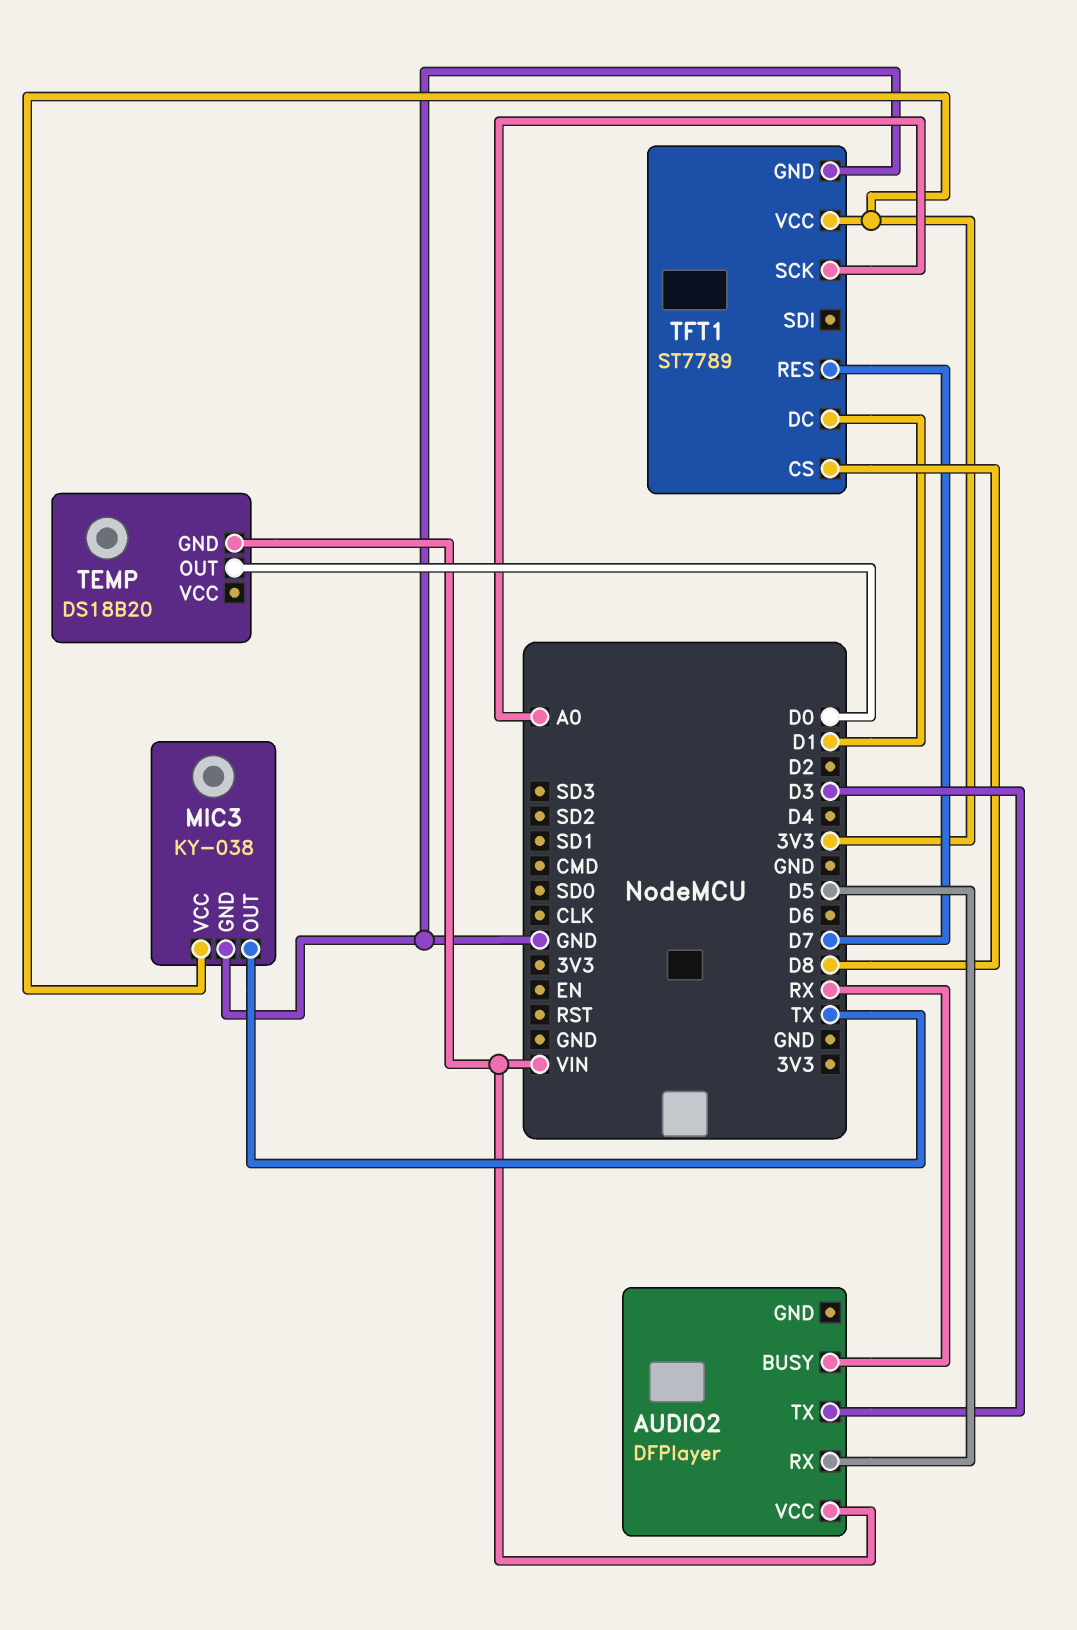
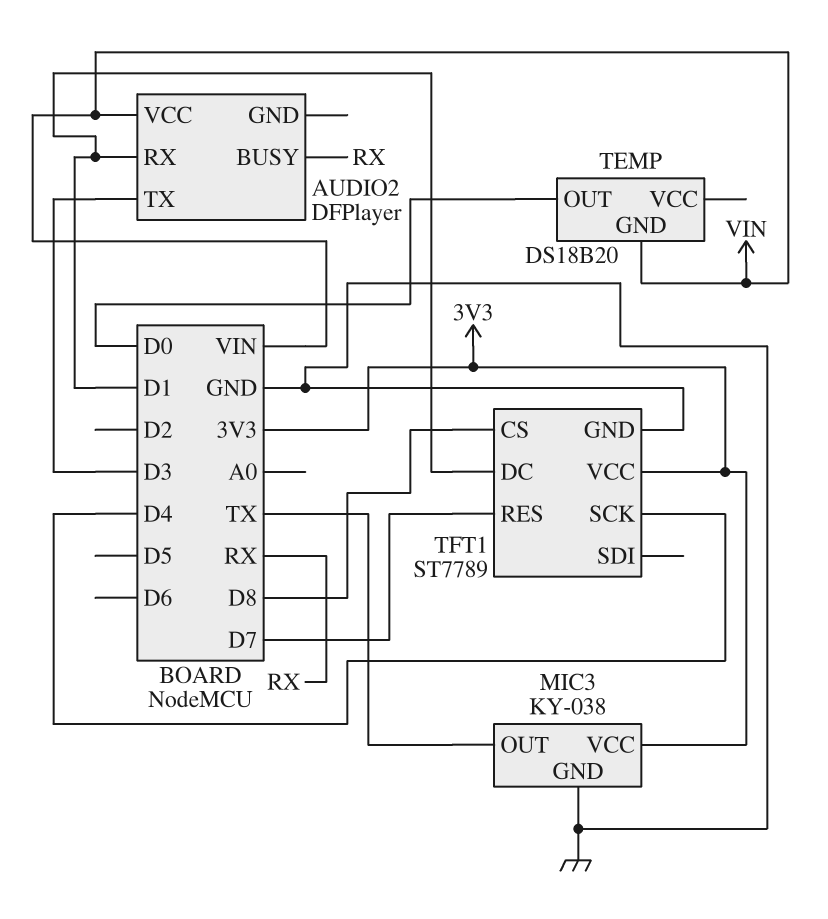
AUDIO2 pin RX: D5 -> D1
TFT1 pin SCK: A0 -> D4

